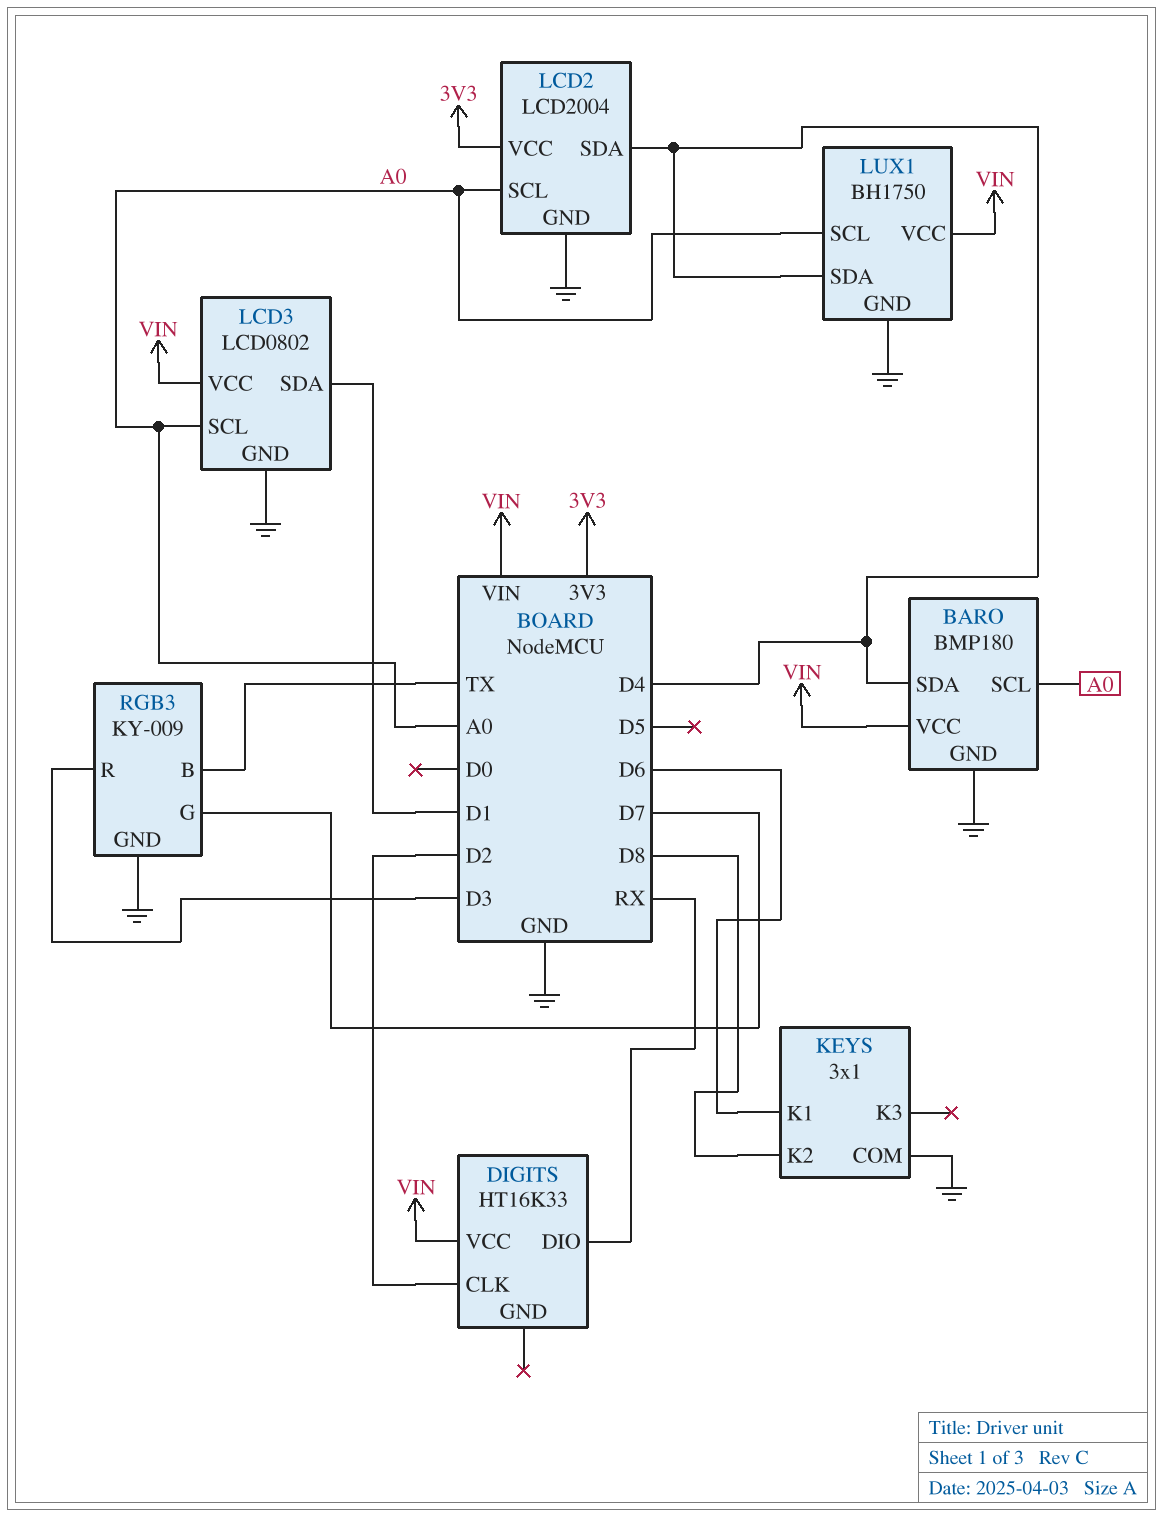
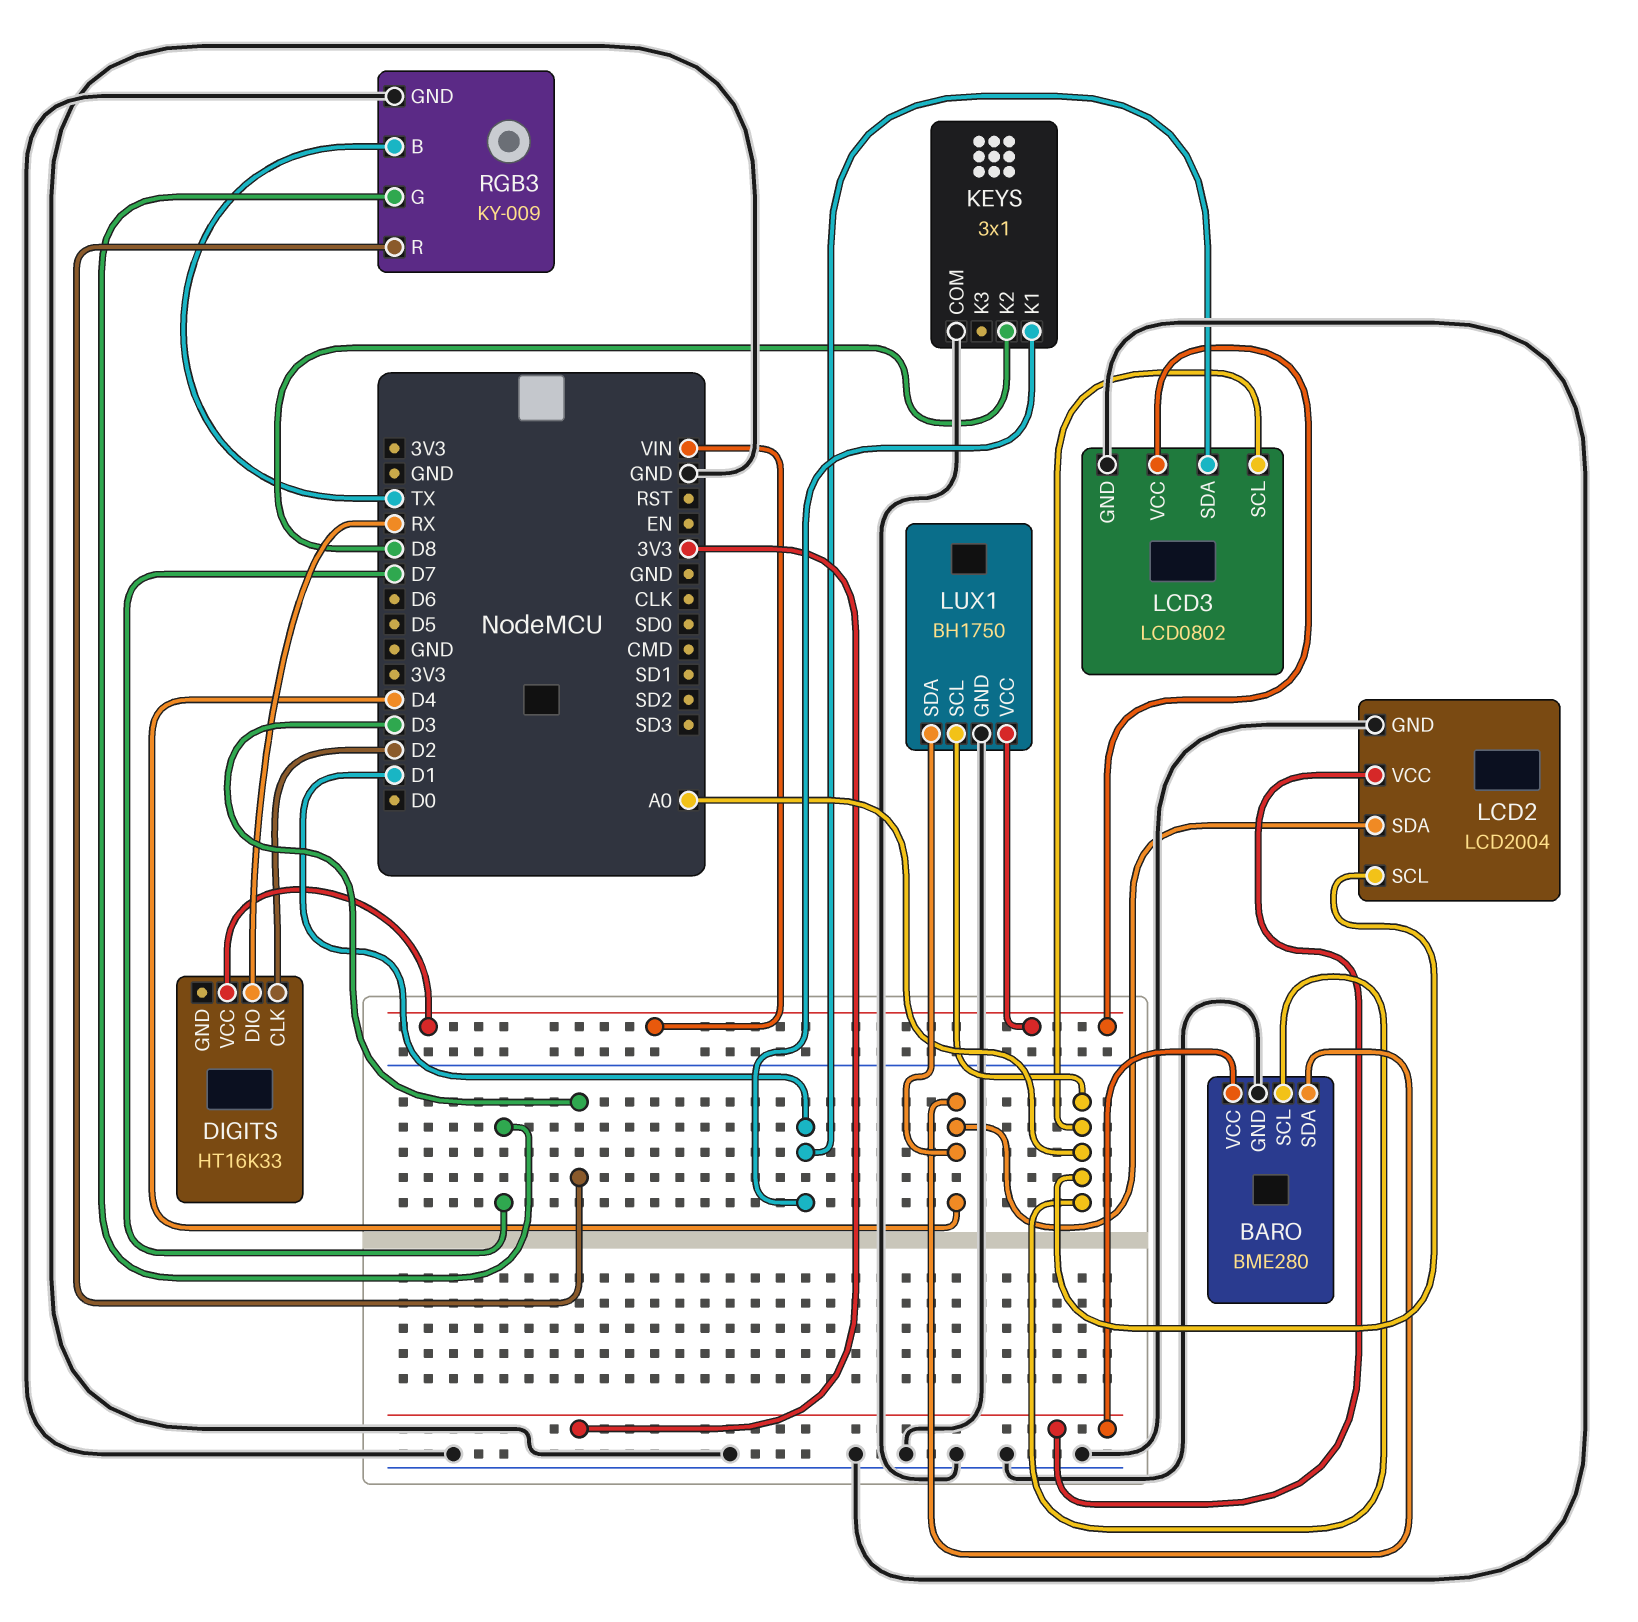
BARO: BMP180 -> BME280
BARO pin VCC: VIN -> 3V3
KEYS pin K1: D6 -> D1

